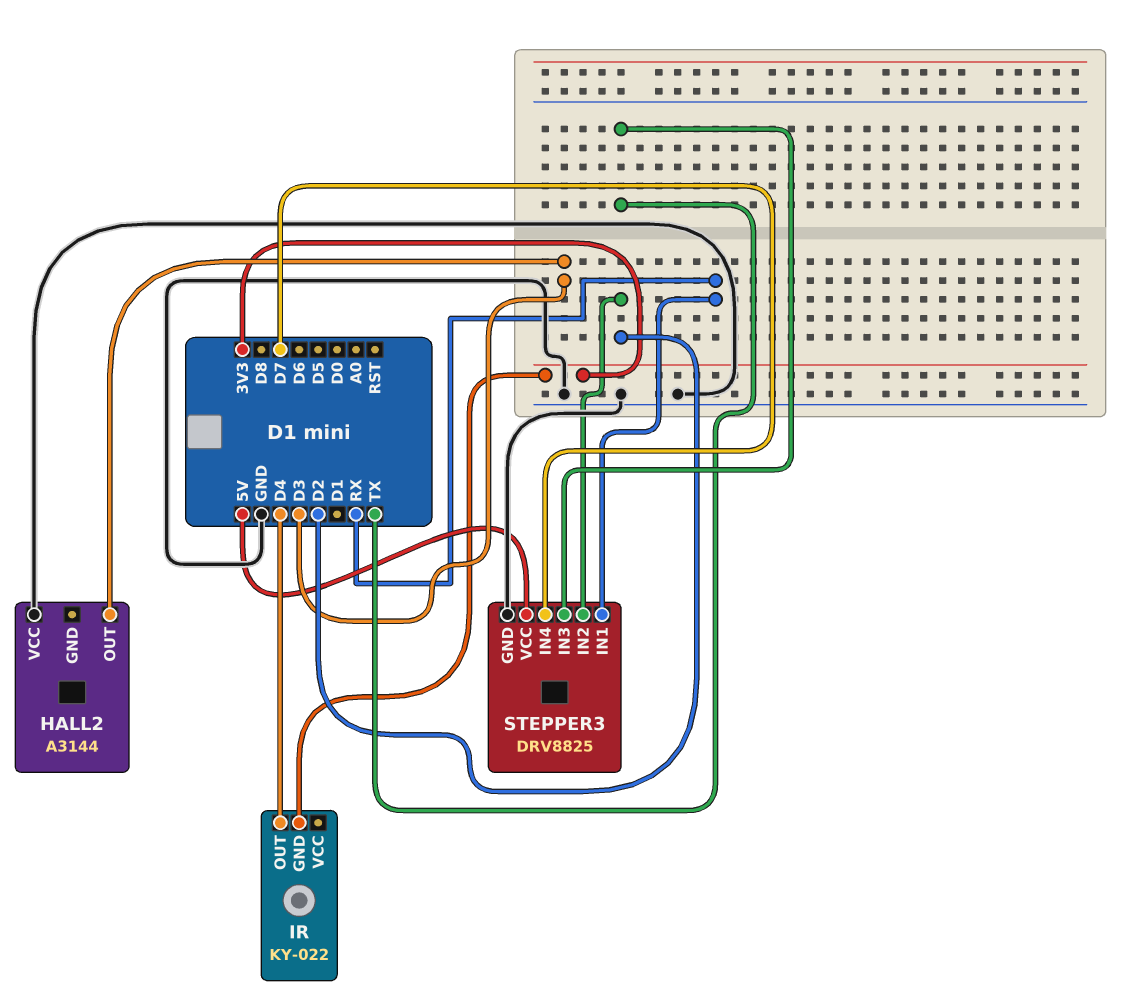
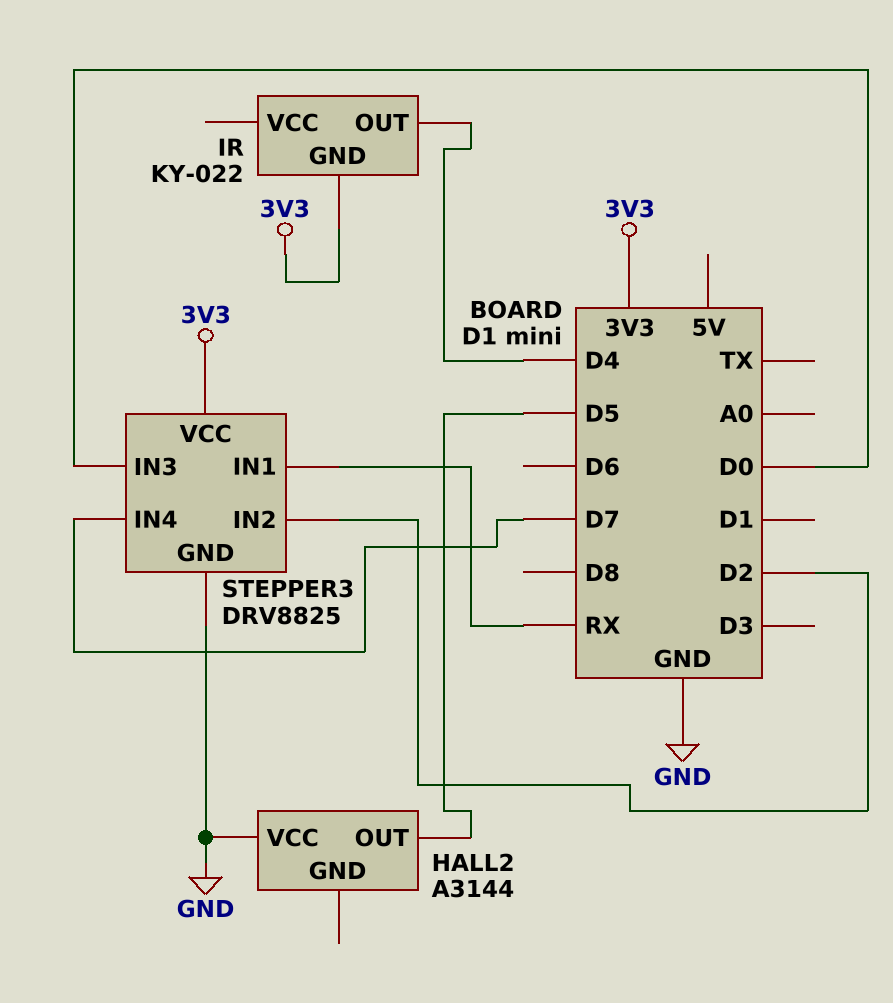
HALL2 pin OUT: D3 -> D5
STEPPER3 pin IN3: TX -> D0
STEPPER3 pin VCC: 5V -> 3V3

